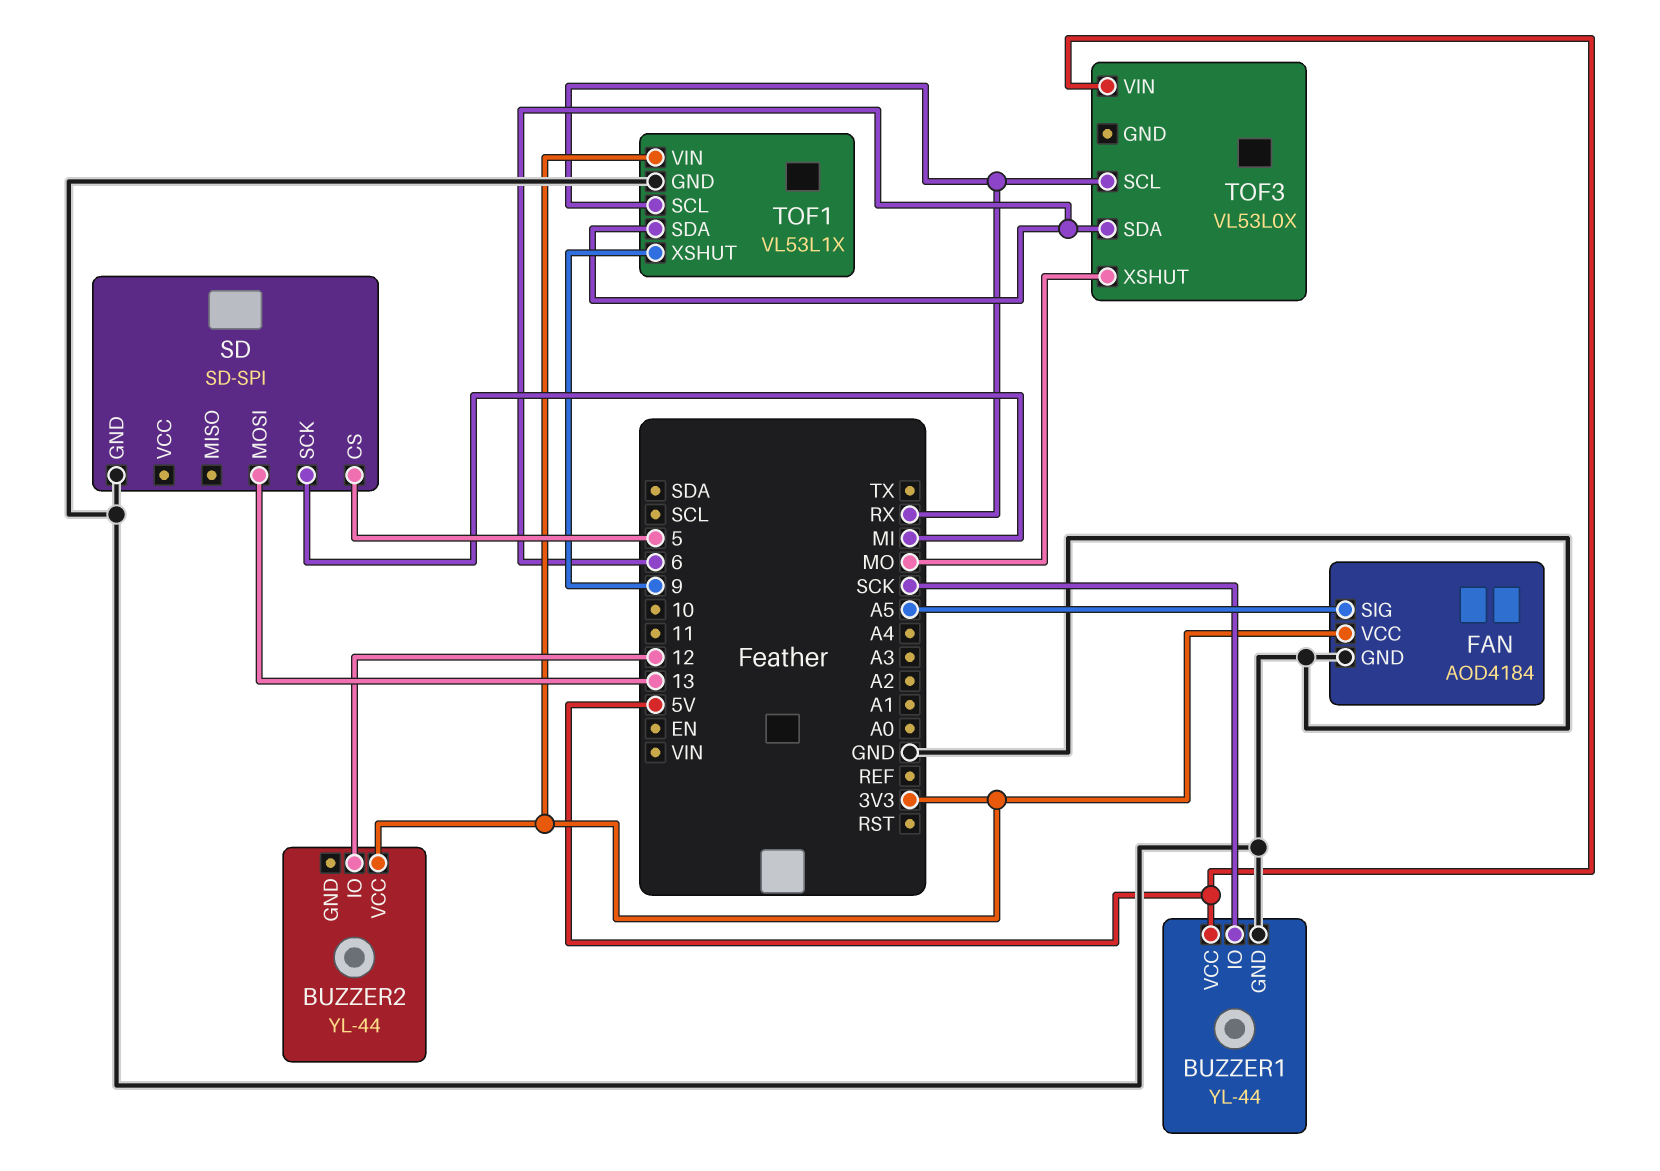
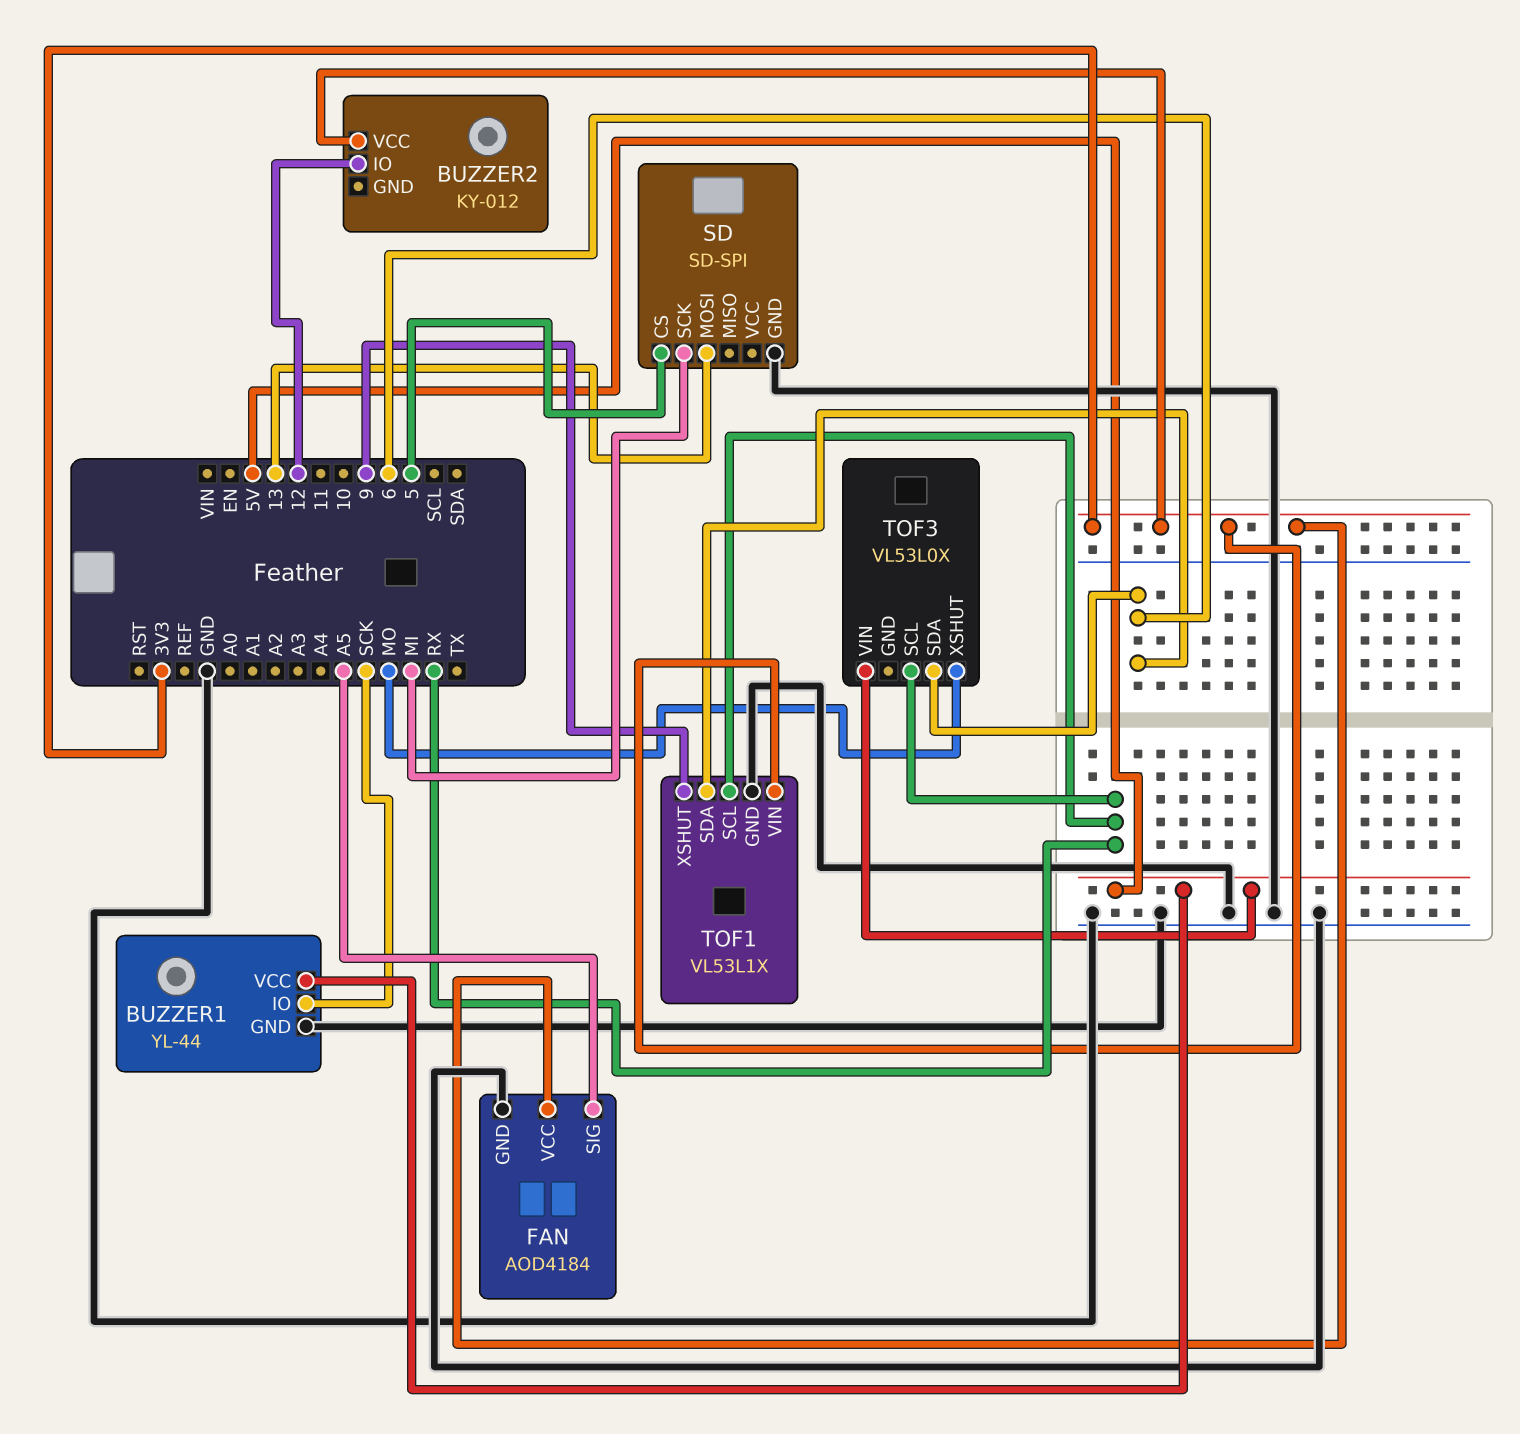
BUZZER2: YL-44 -> KY-012

